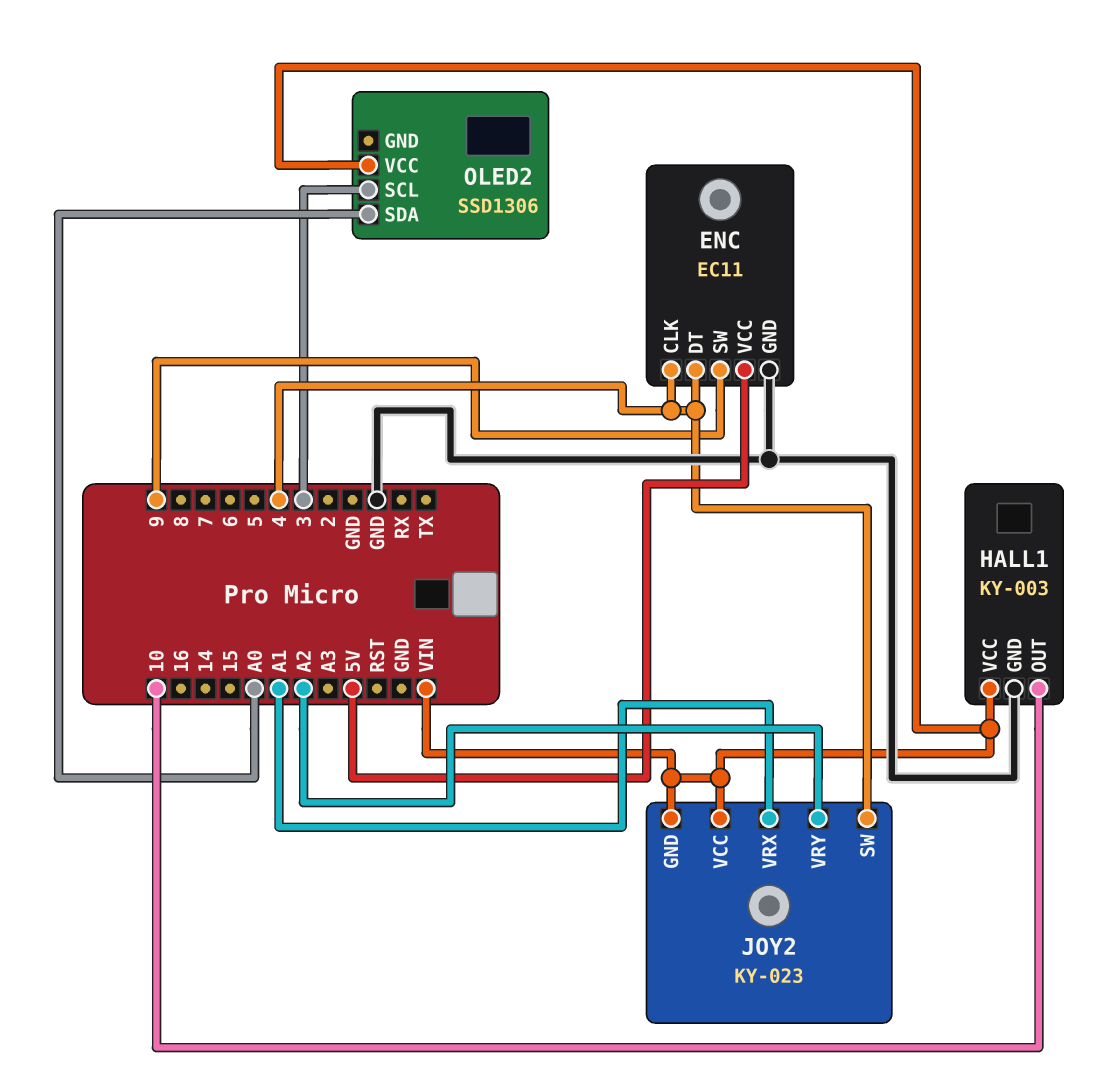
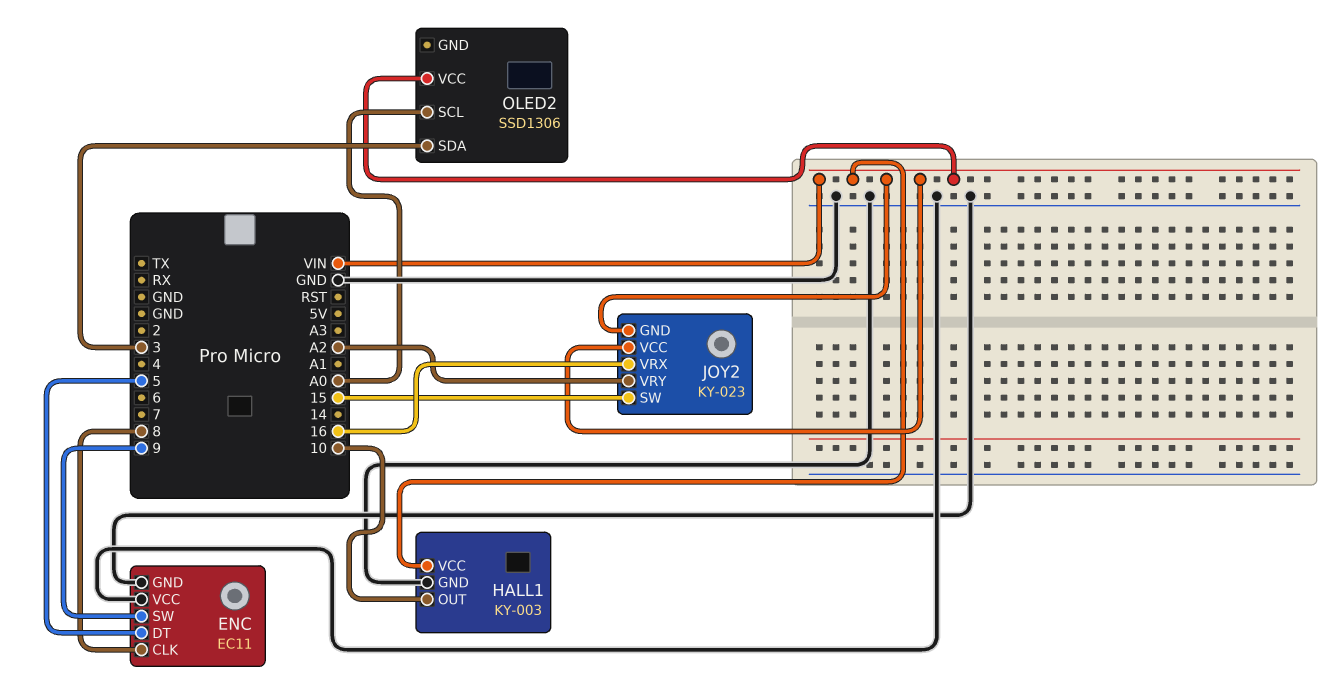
ENC pin CLK: 4 -> 8
ENC pin DT: 4 -> 5
ENC pin VCC: 5V -> GND
JOY2 pin SW: 4 -> 15
JOY2 pin VRX: A1 -> 16
OLED2 pin SCL: 3 -> A0
OLED2 pin SDA: A0 -> 3

